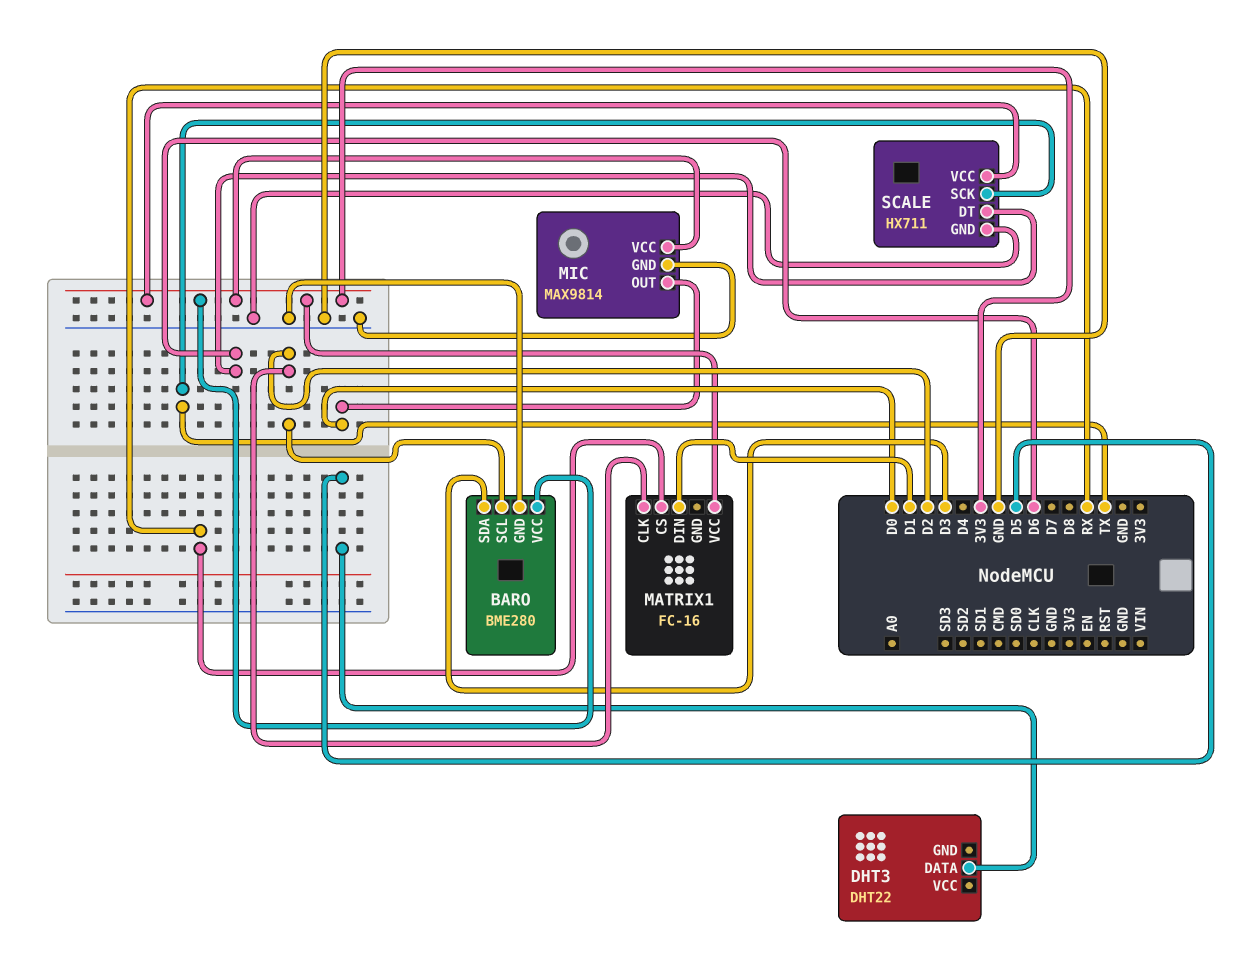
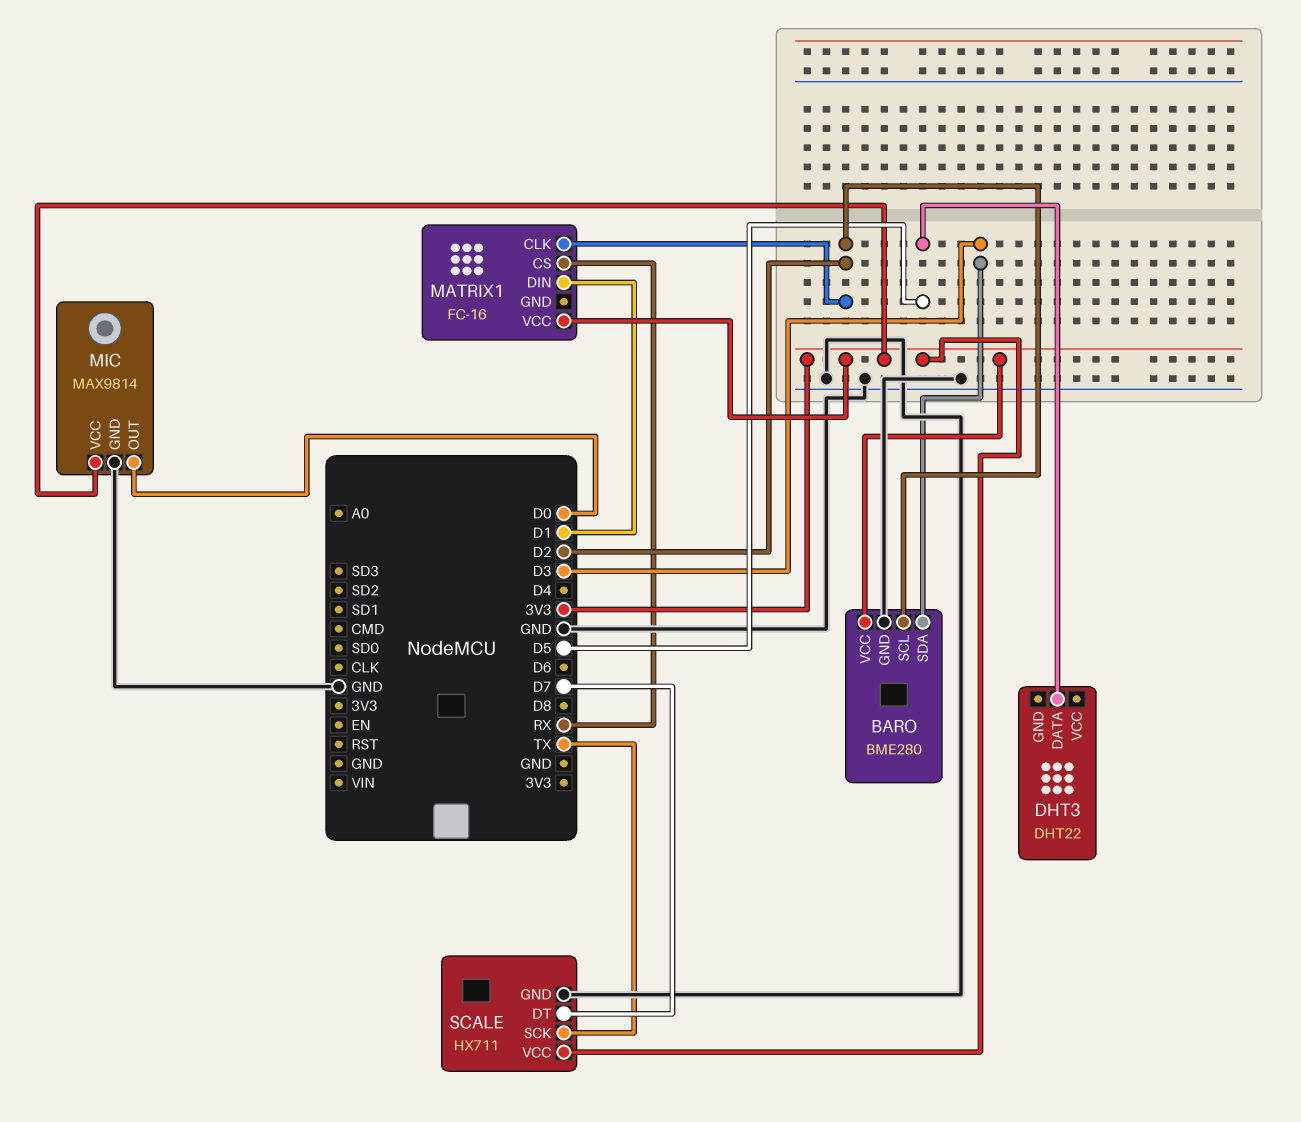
SCALE pin DT: D6 -> D7

